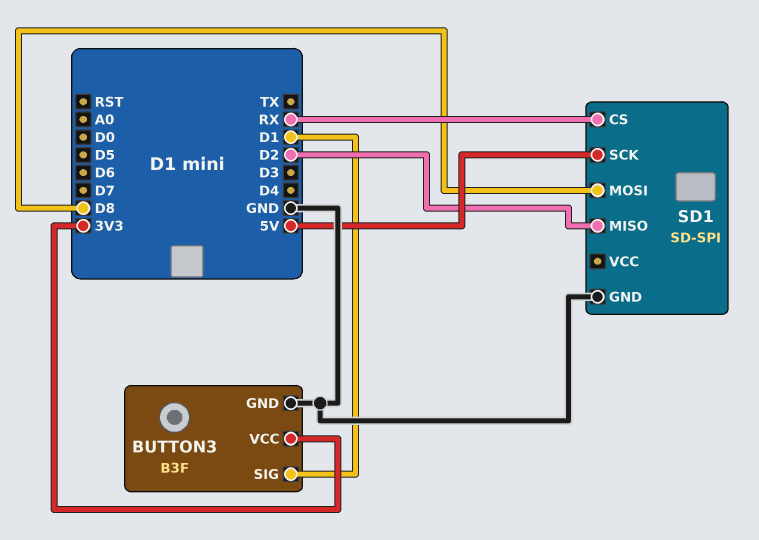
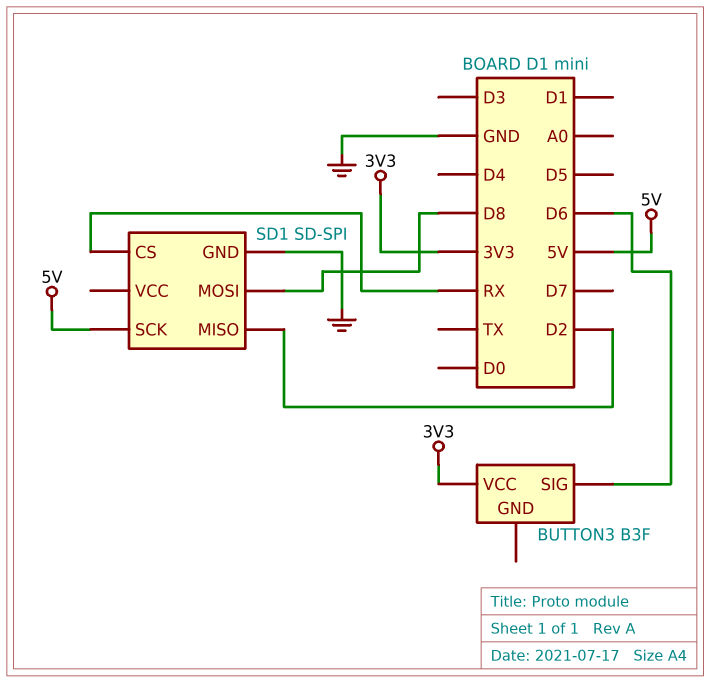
BUTTON3 pin GND: GND -> none
BUTTON3 pin SIG: D1 -> D6

